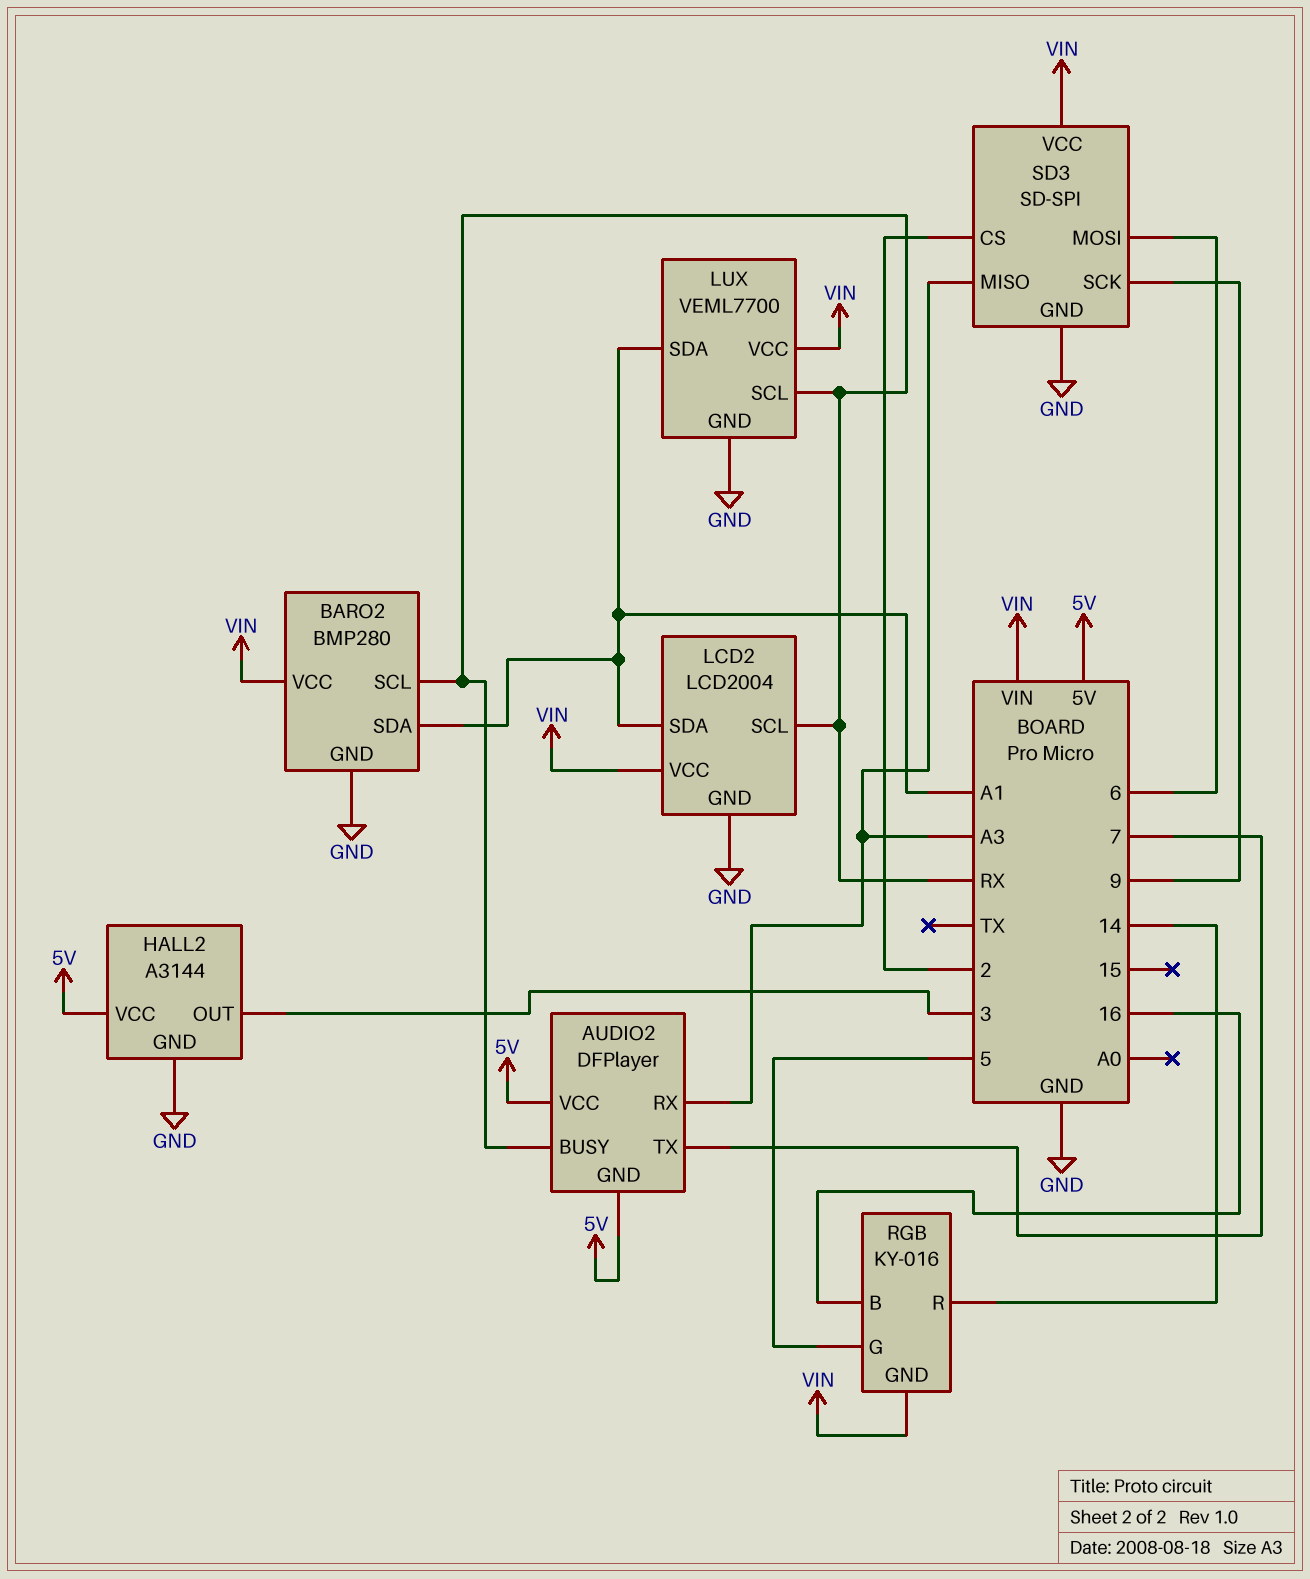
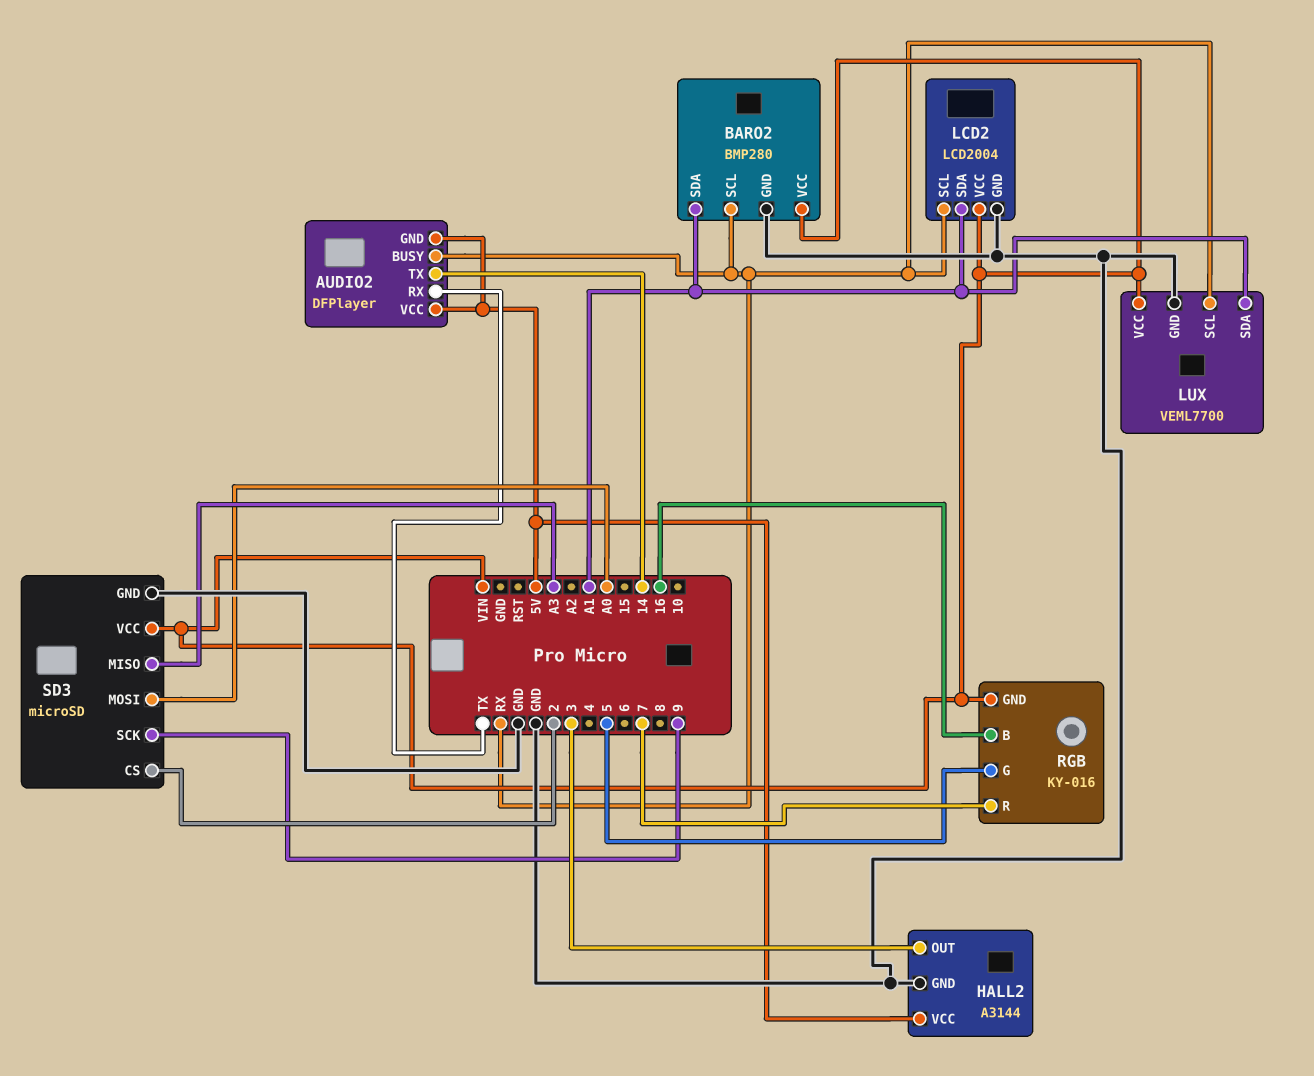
AUDIO2 pin RX: A3 -> TX
AUDIO2 pin TX: 7 -> 14
RGB pin R: 14 -> 7
SD3: SD-SPI -> microSD
SD3 pin MOSI: 6 -> A0

